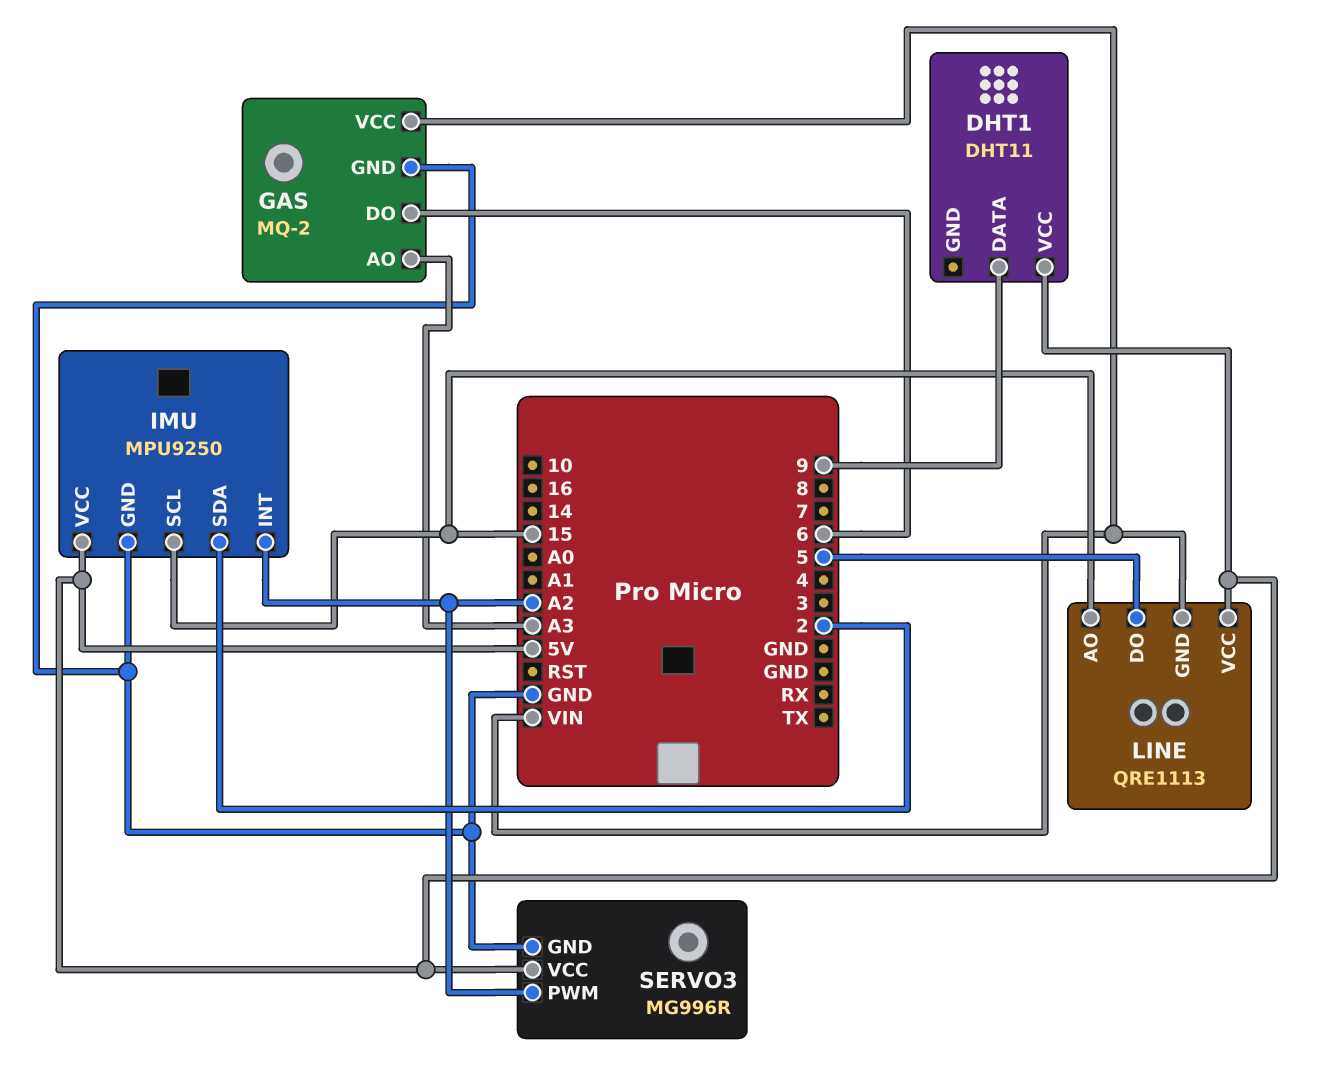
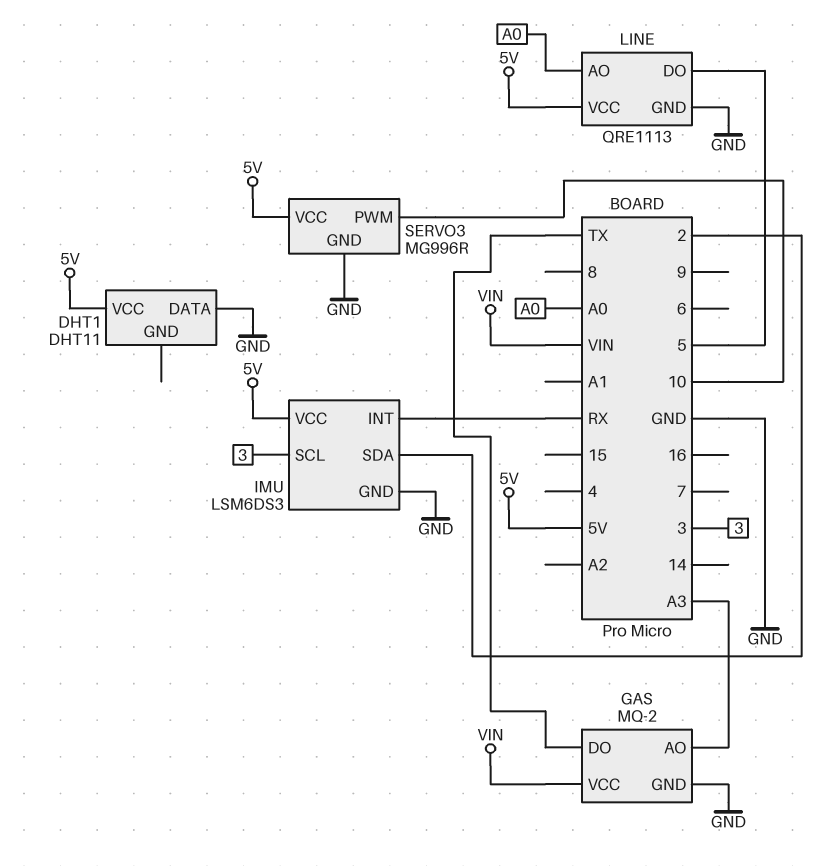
DHT1 pin DATA: 9 -> GND
GAS pin DO: 6 -> TX
IMU: MPU9250 -> LSM6DS3
IMU pin INT: A2 -> RX
IMU pin SCL: 15 -> 3
LINE pin AO: 15 -> A0
LINE pin GND: VIN -> GND
SERVO3 pin PWM: A2 -> 10

